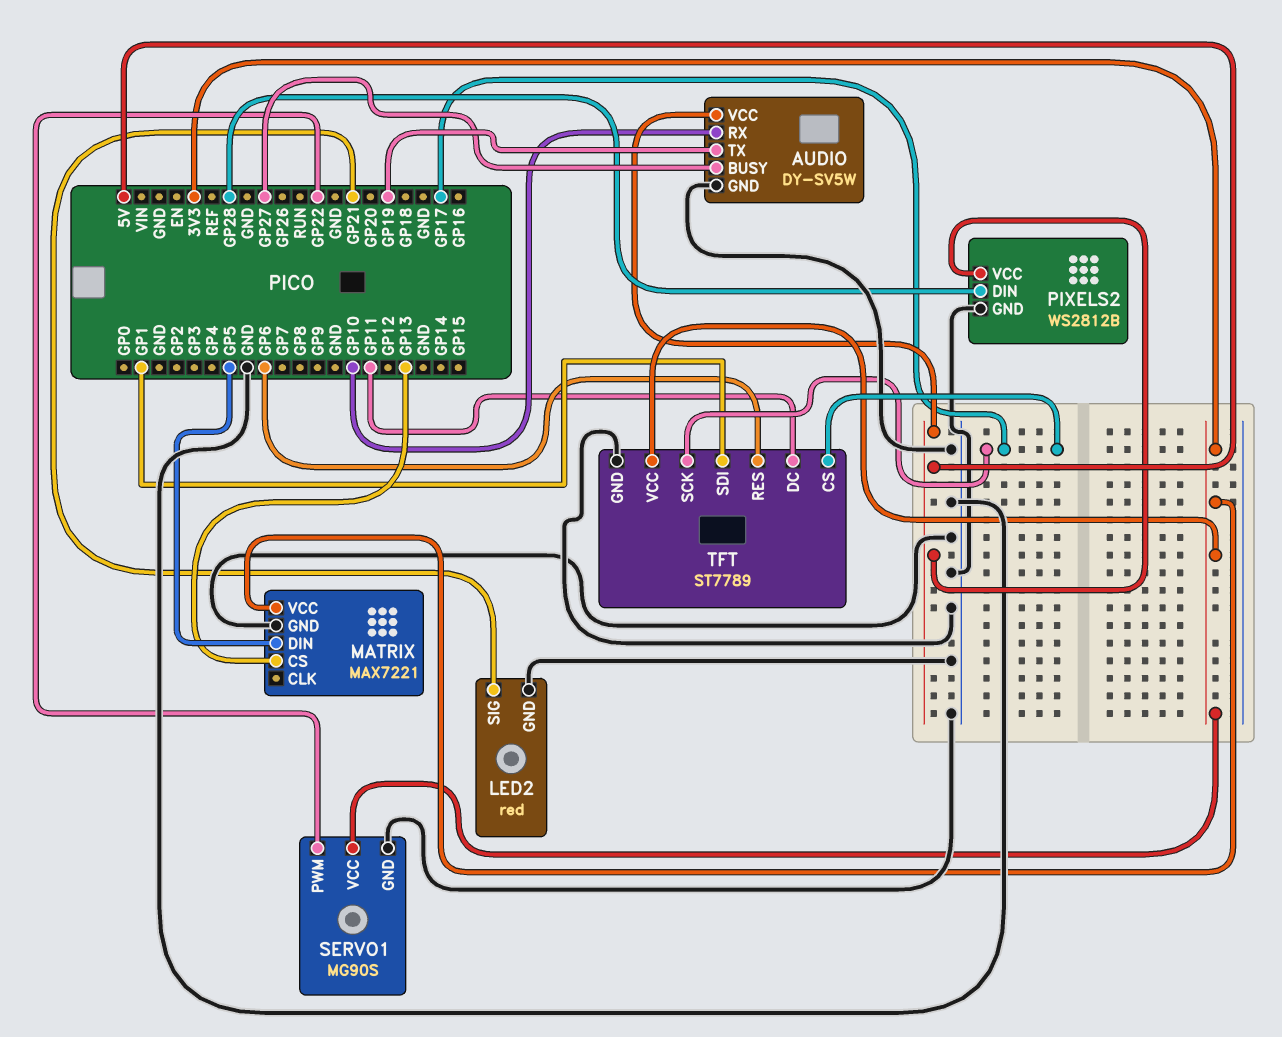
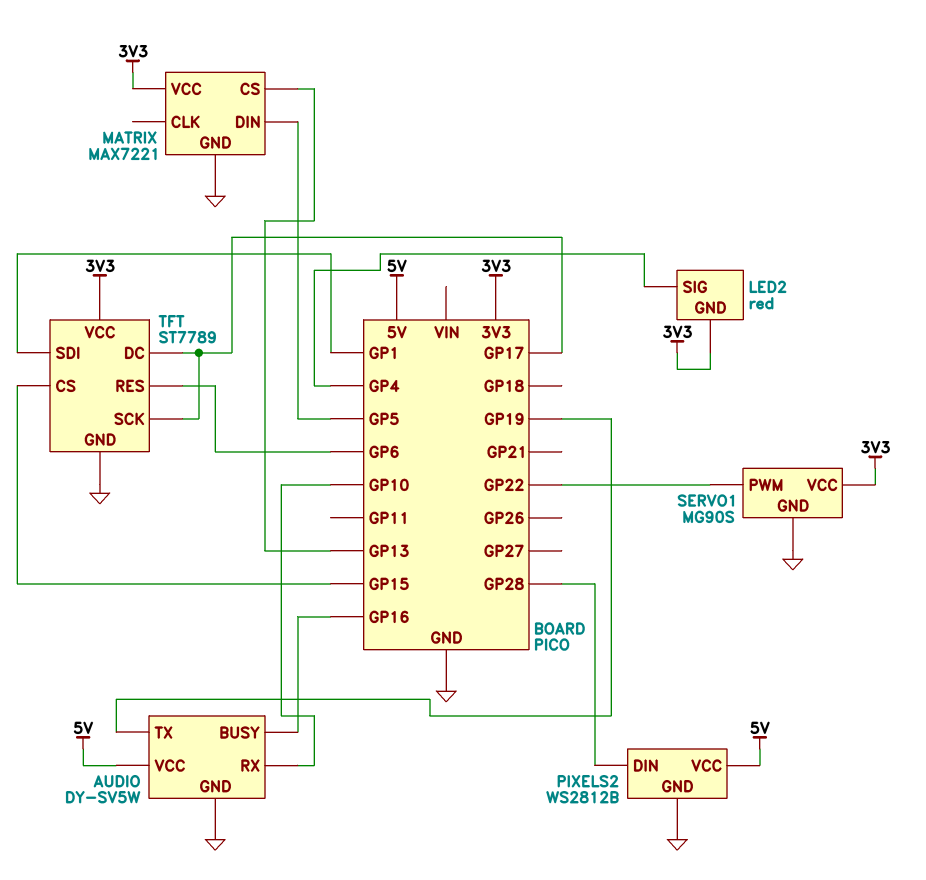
AUDIO pin BUSY: GP27 -> GP16
LED2 pin GND: GND -> 3V3
LED2 pin SIG: GP21 -> GP4
TFT pin CS: GP17 -> GP15
TFT pin DC: GP11 -> GP17

